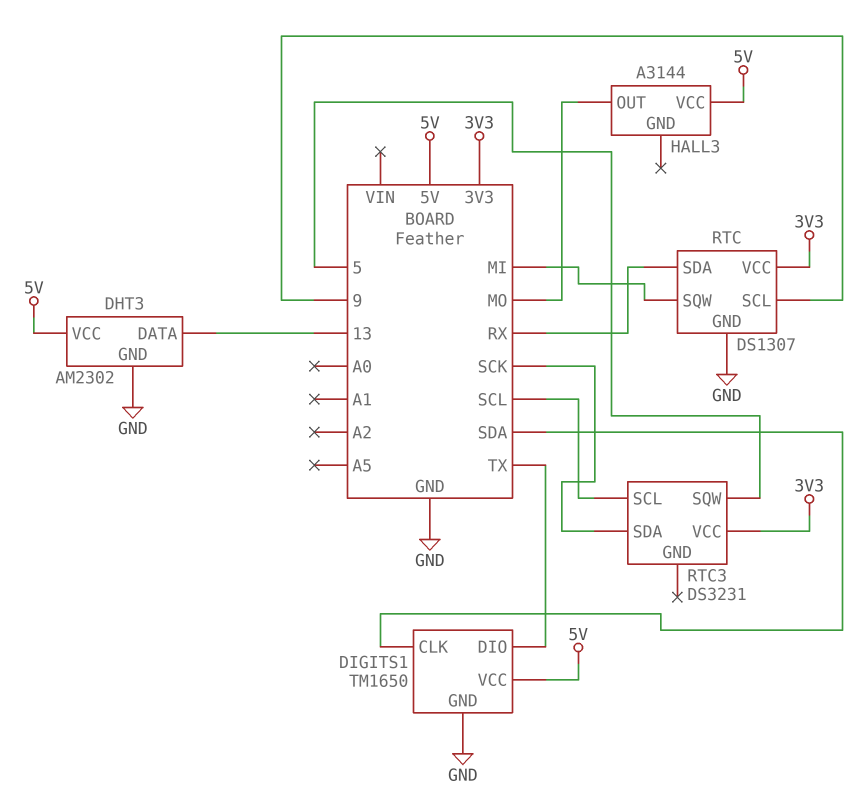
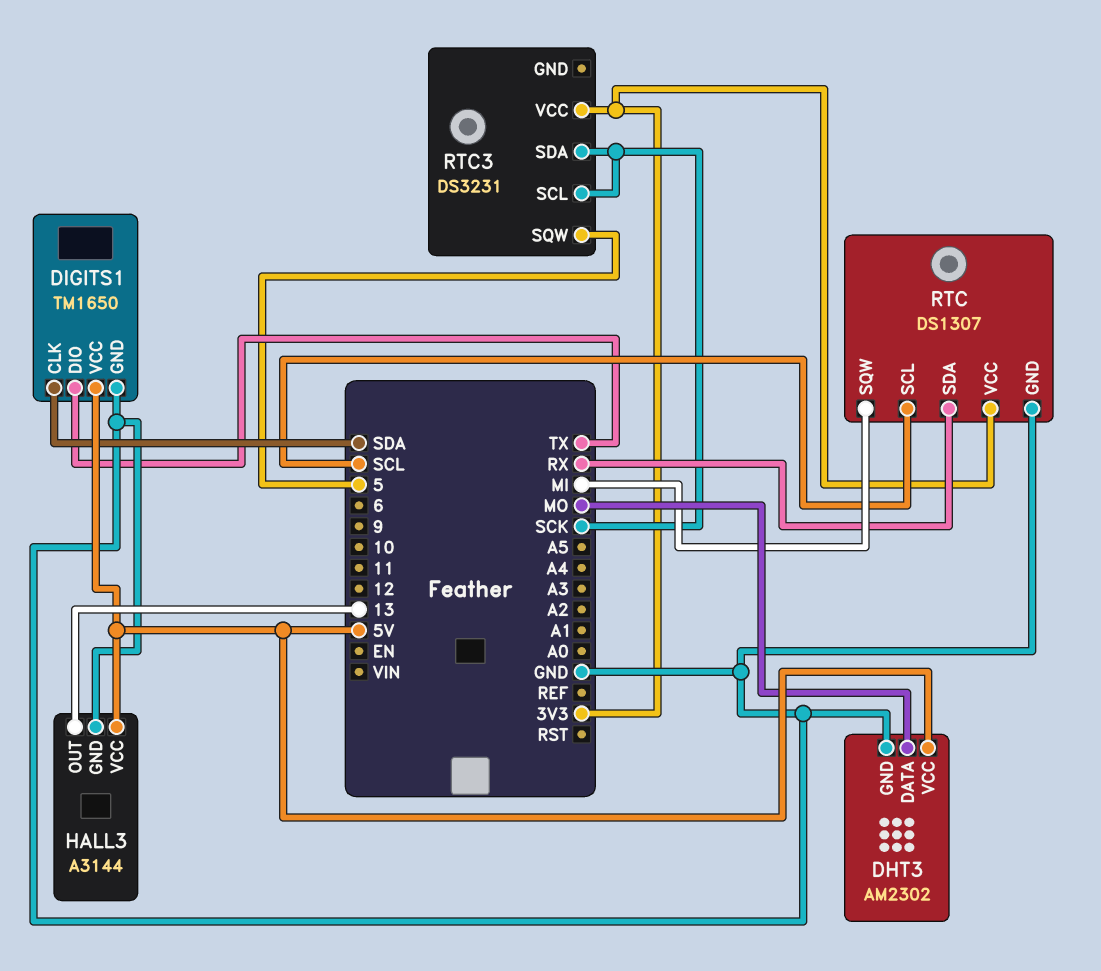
DHT3 pin DATA: 13 -> MO
HALL3 pin GND: none -> GND
HALL3 pin OUT: MO -> 13
RTC pin SCL: 9 -> SCL
RTC3 pin SCL: SCL -> SCK

